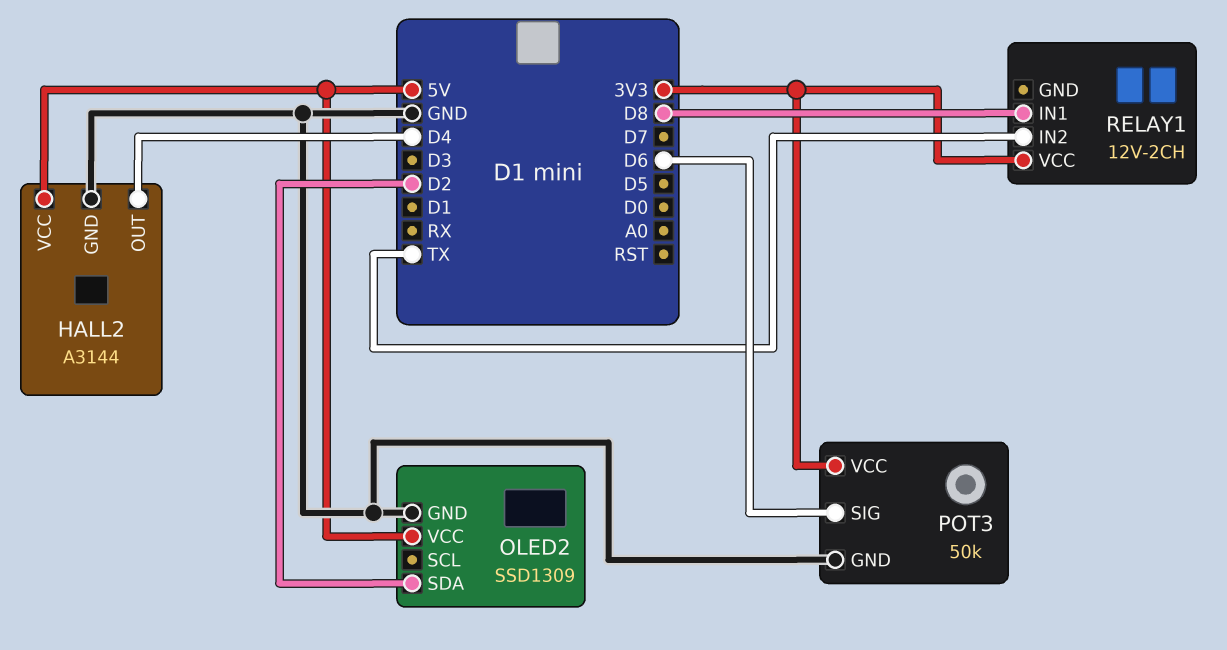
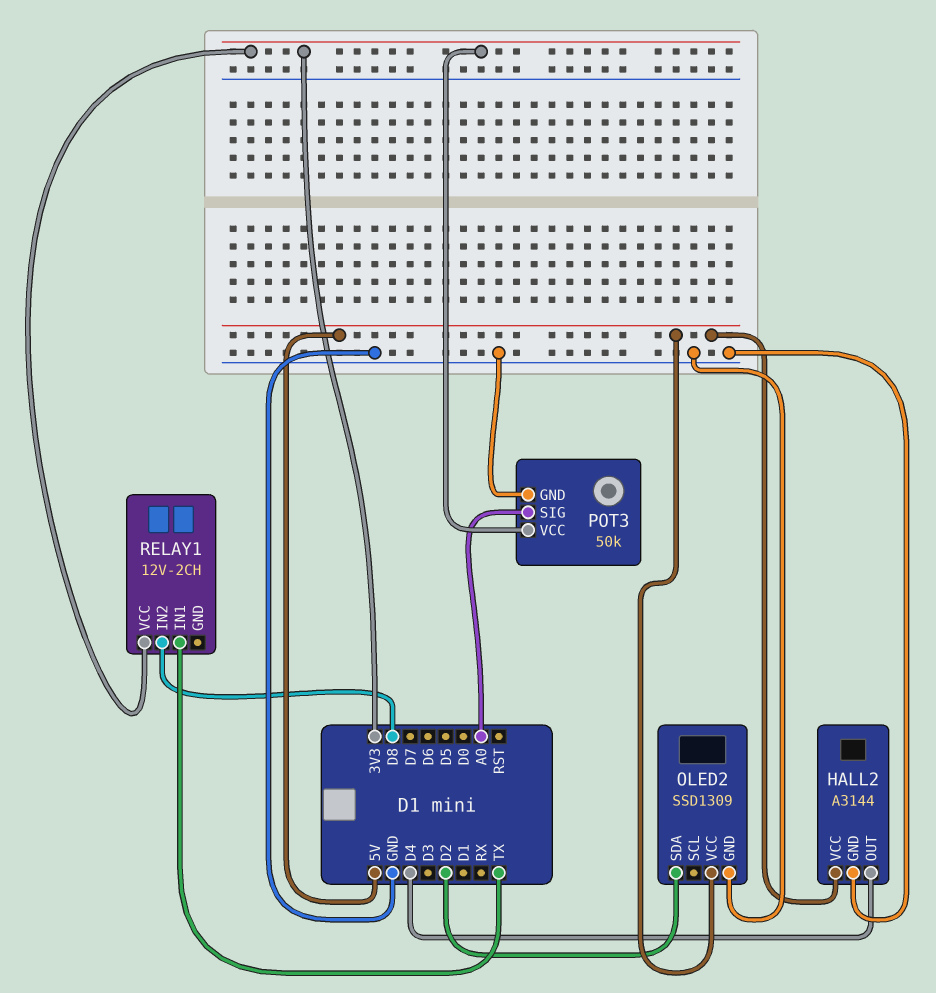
POT3 pin SIG: D6 -> A0
RELAY1 pin IN1: D8 -> TX
RELAY1 pin IN2: TX -> D8

